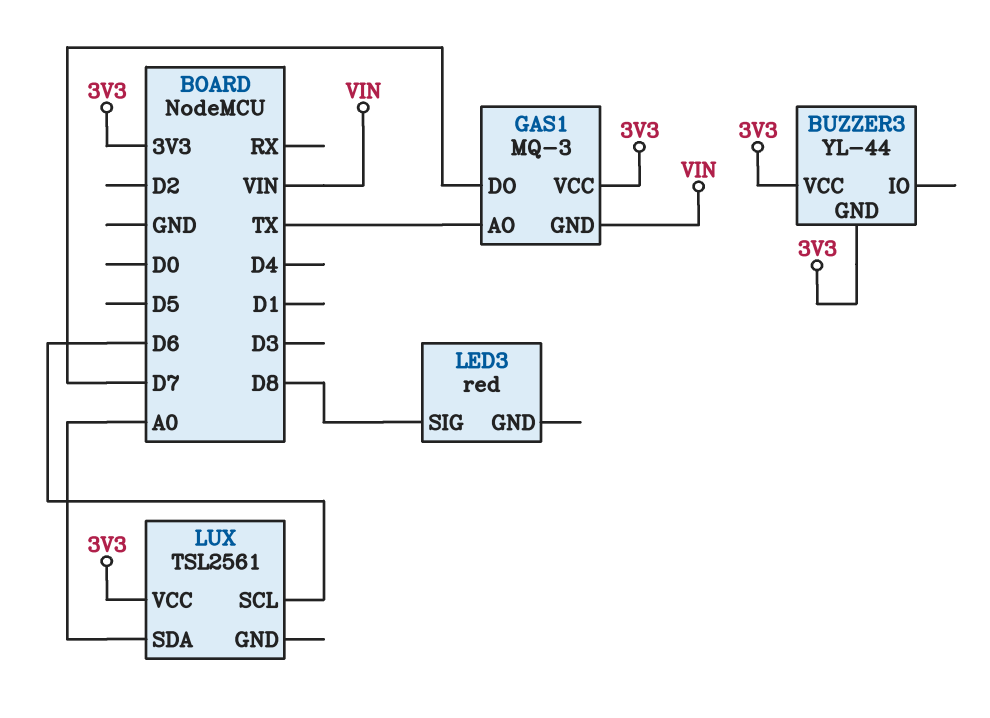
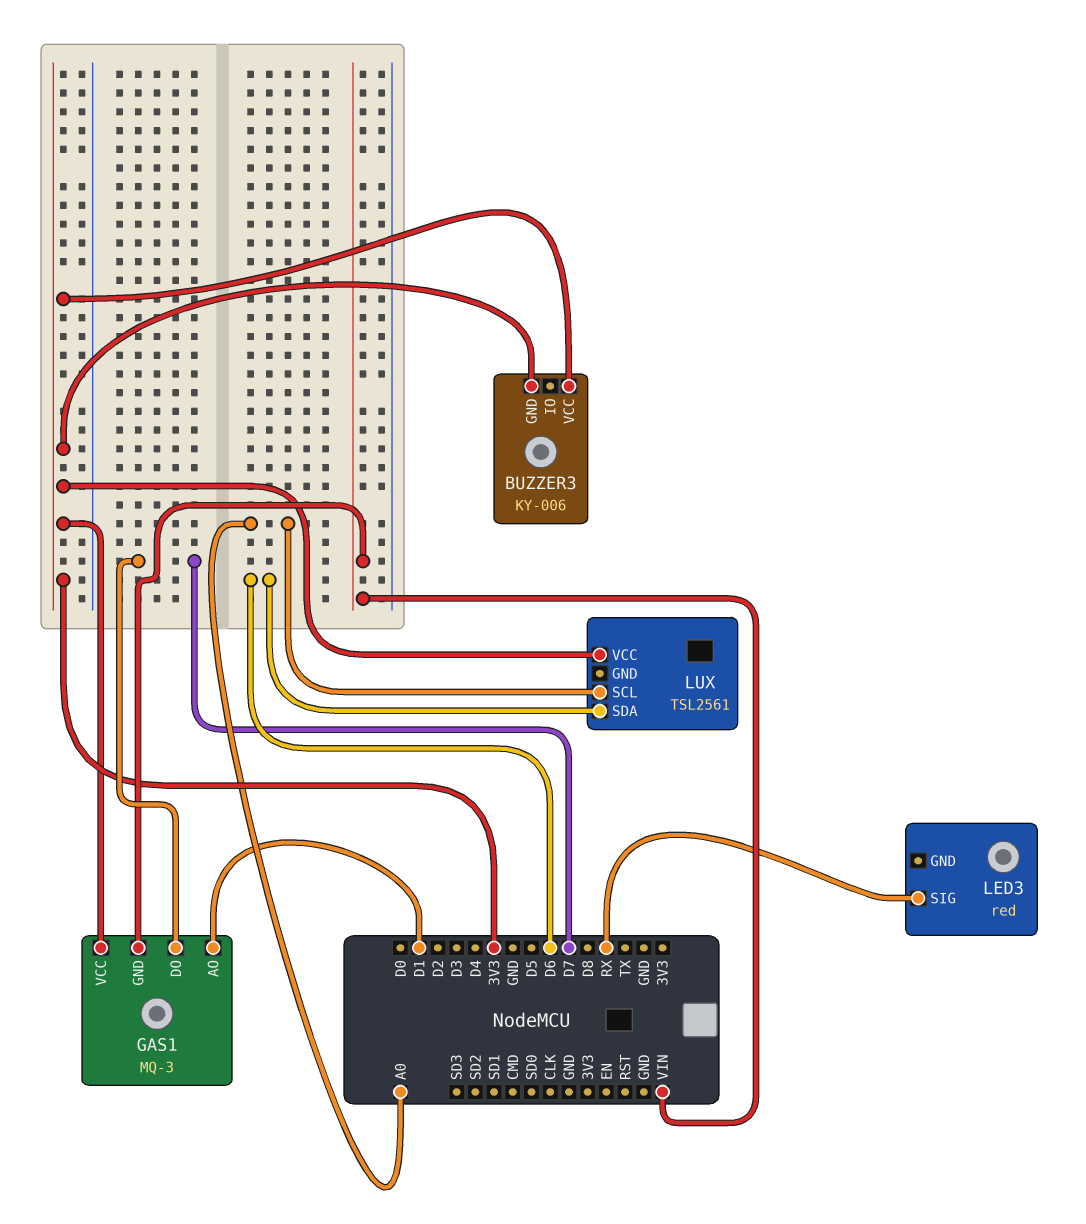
BUZZER3: YL-44 -> KY-006
GAS1 pin AO: TX -> D1
LED3 pin SIG: D8 -> RX
LUX pin SCL: D6 -> A0
LUX pin SDA: A0 -> D6

